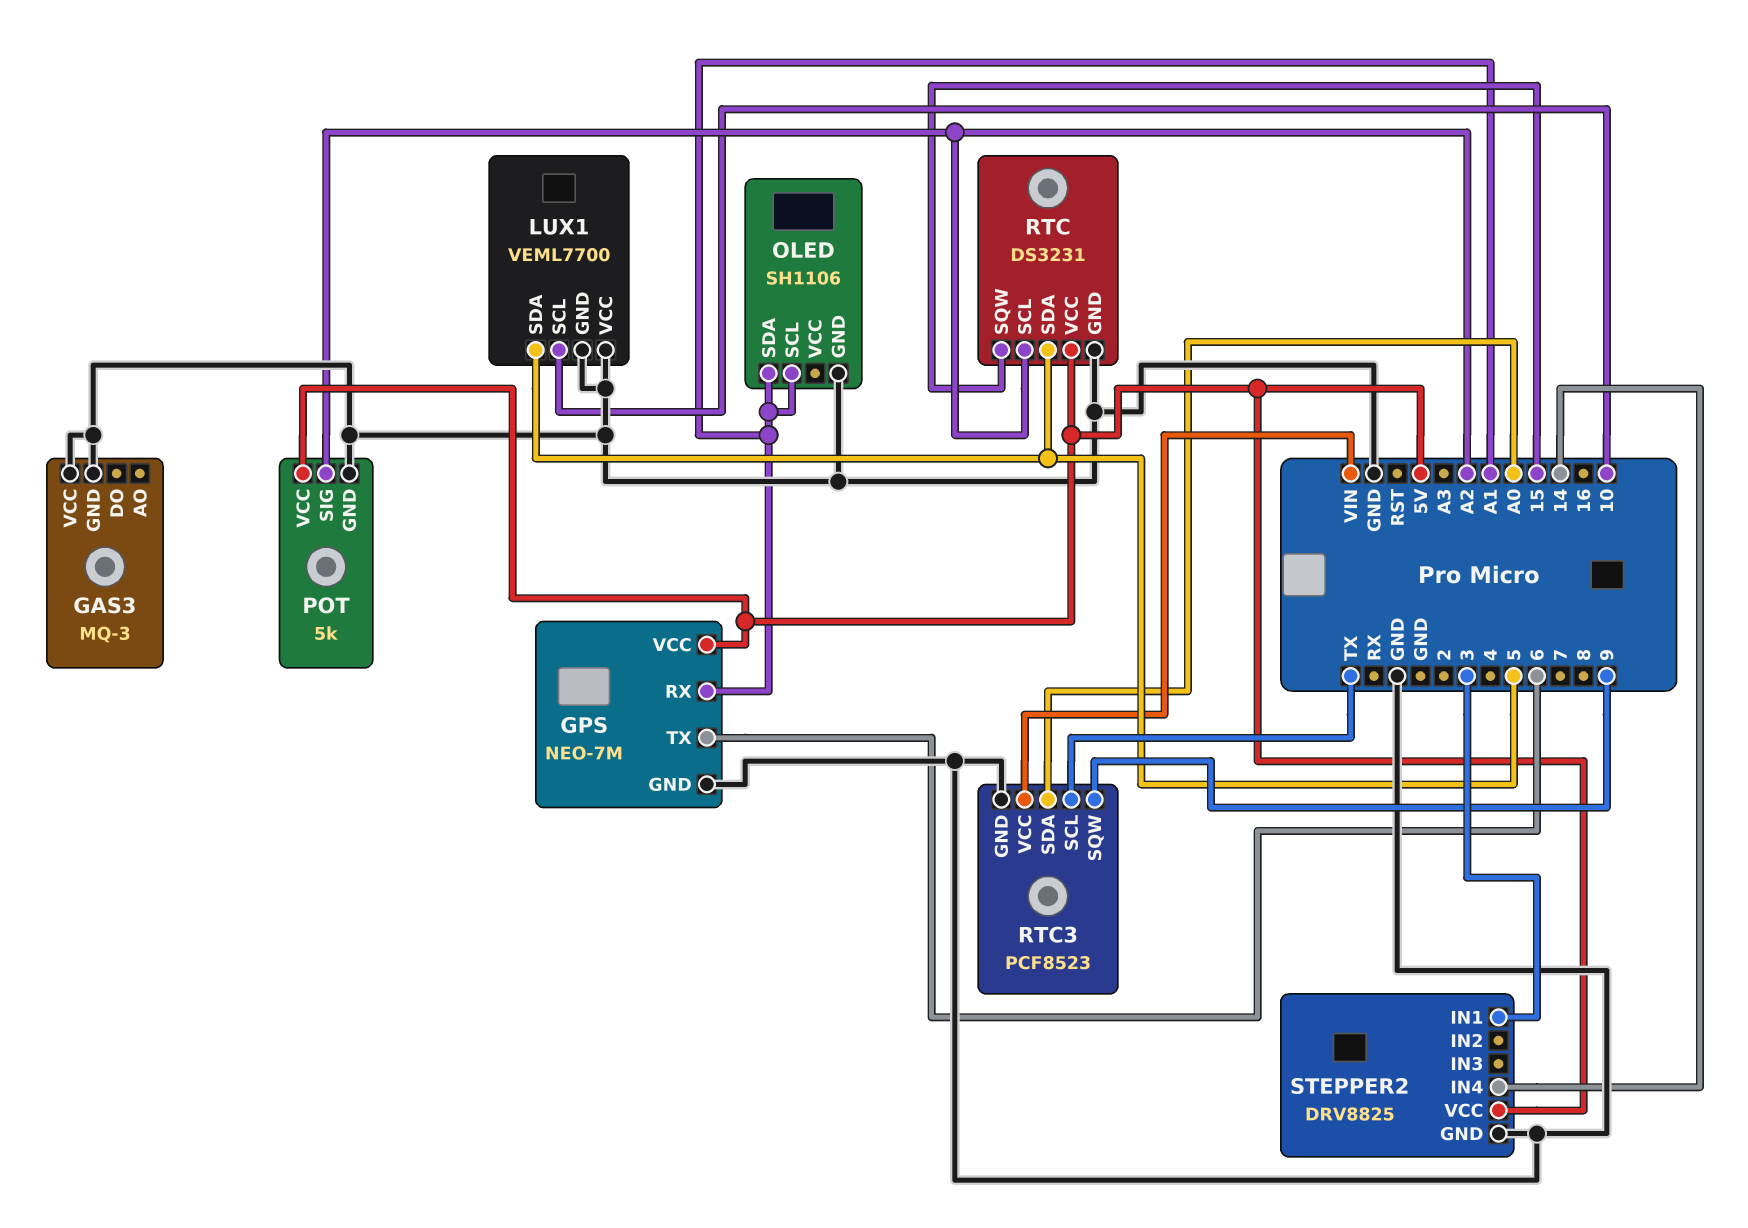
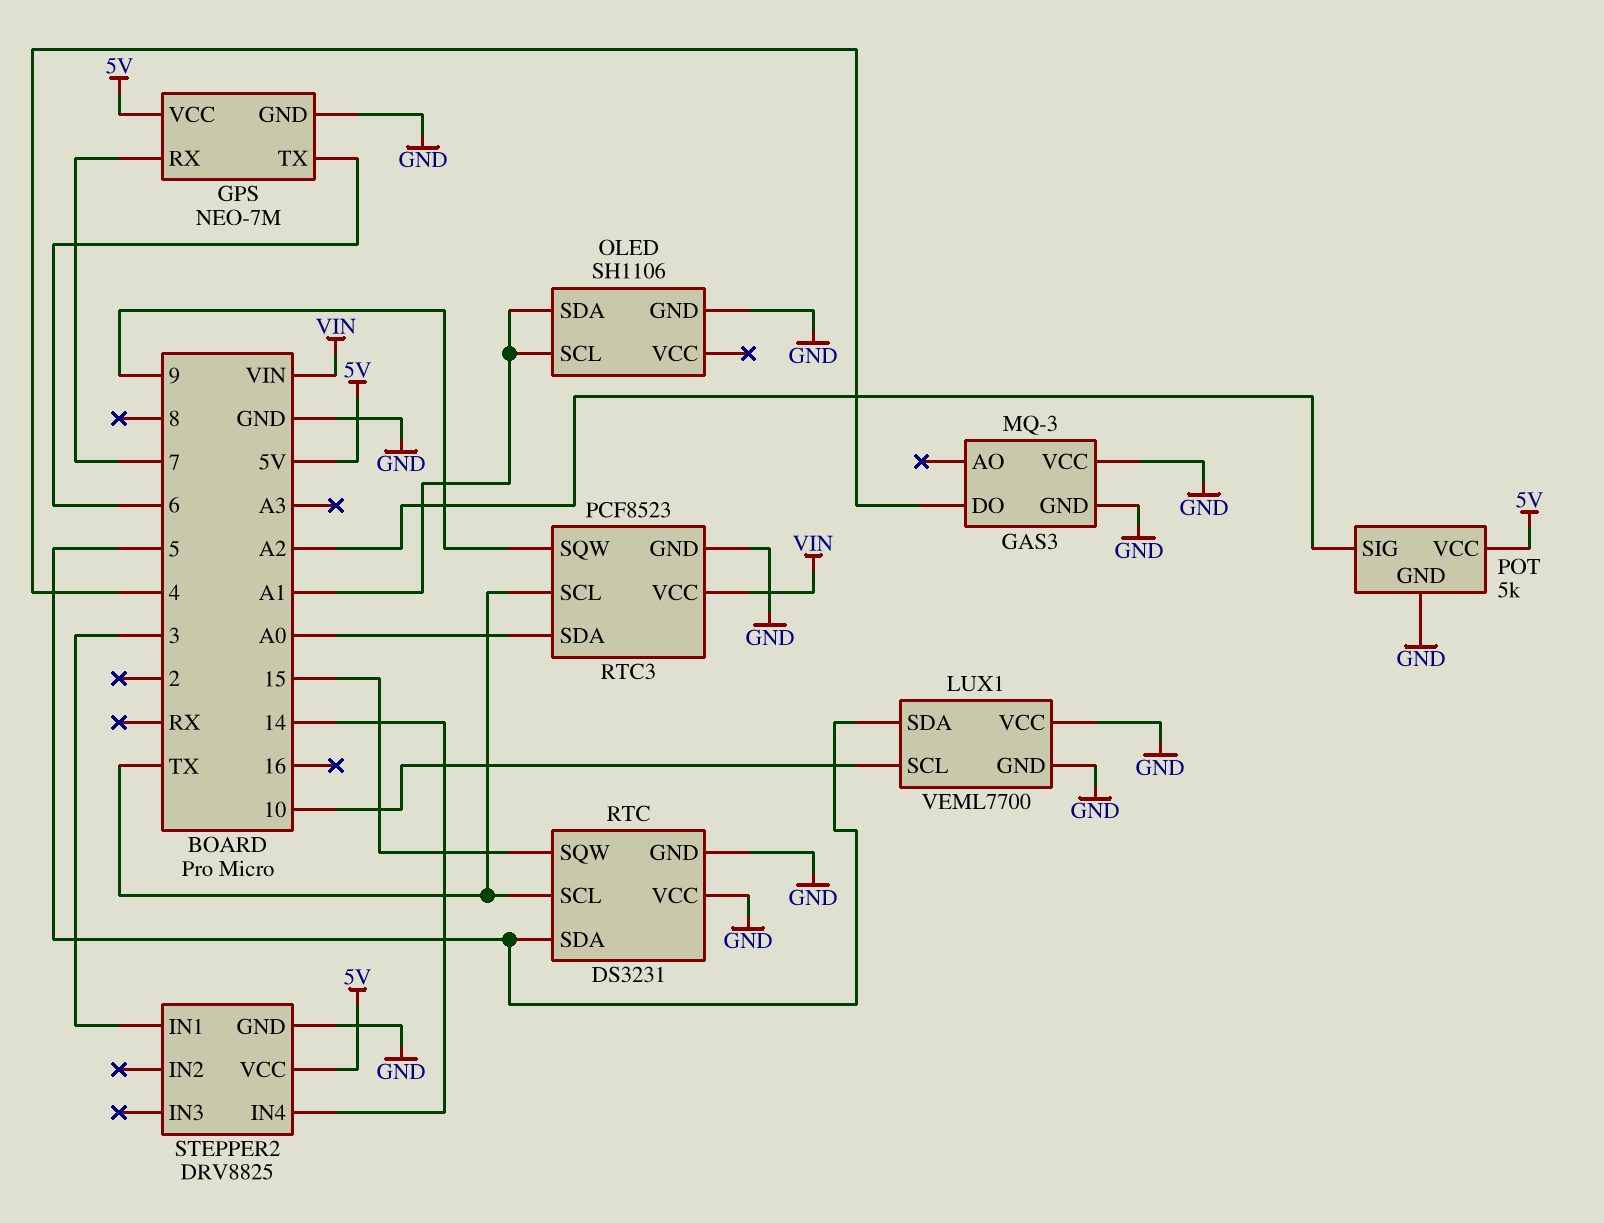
GAS3 pin DO: none -> 4
GPS pin RX: A1 -> 7
RTC pin SCL: A2 -> TX
RTC pin VCC: 5V -> GND

